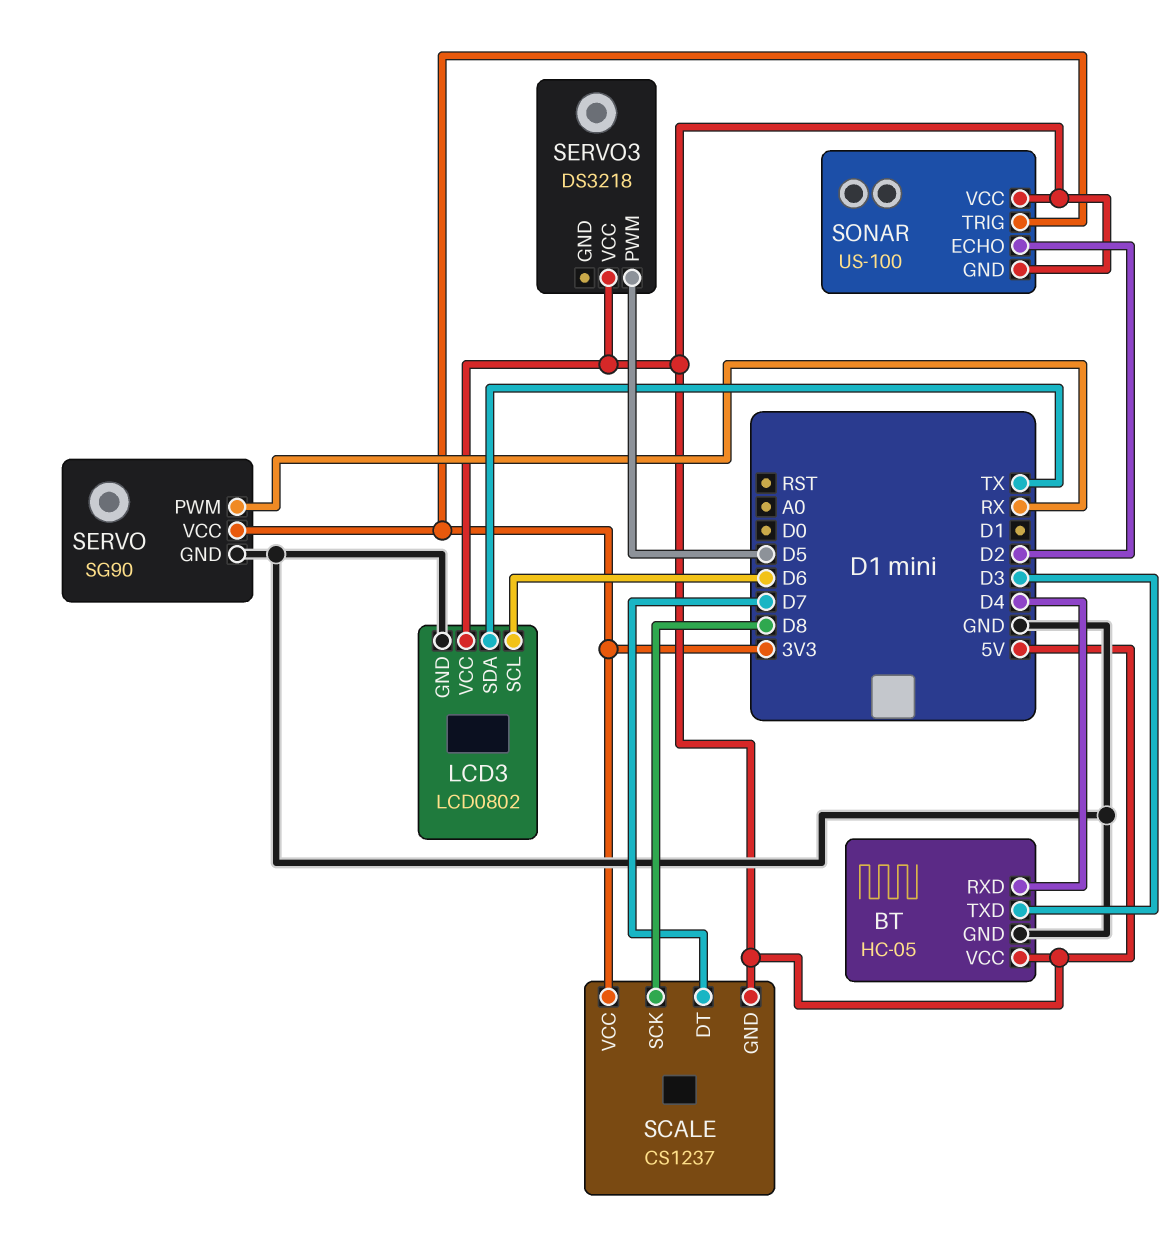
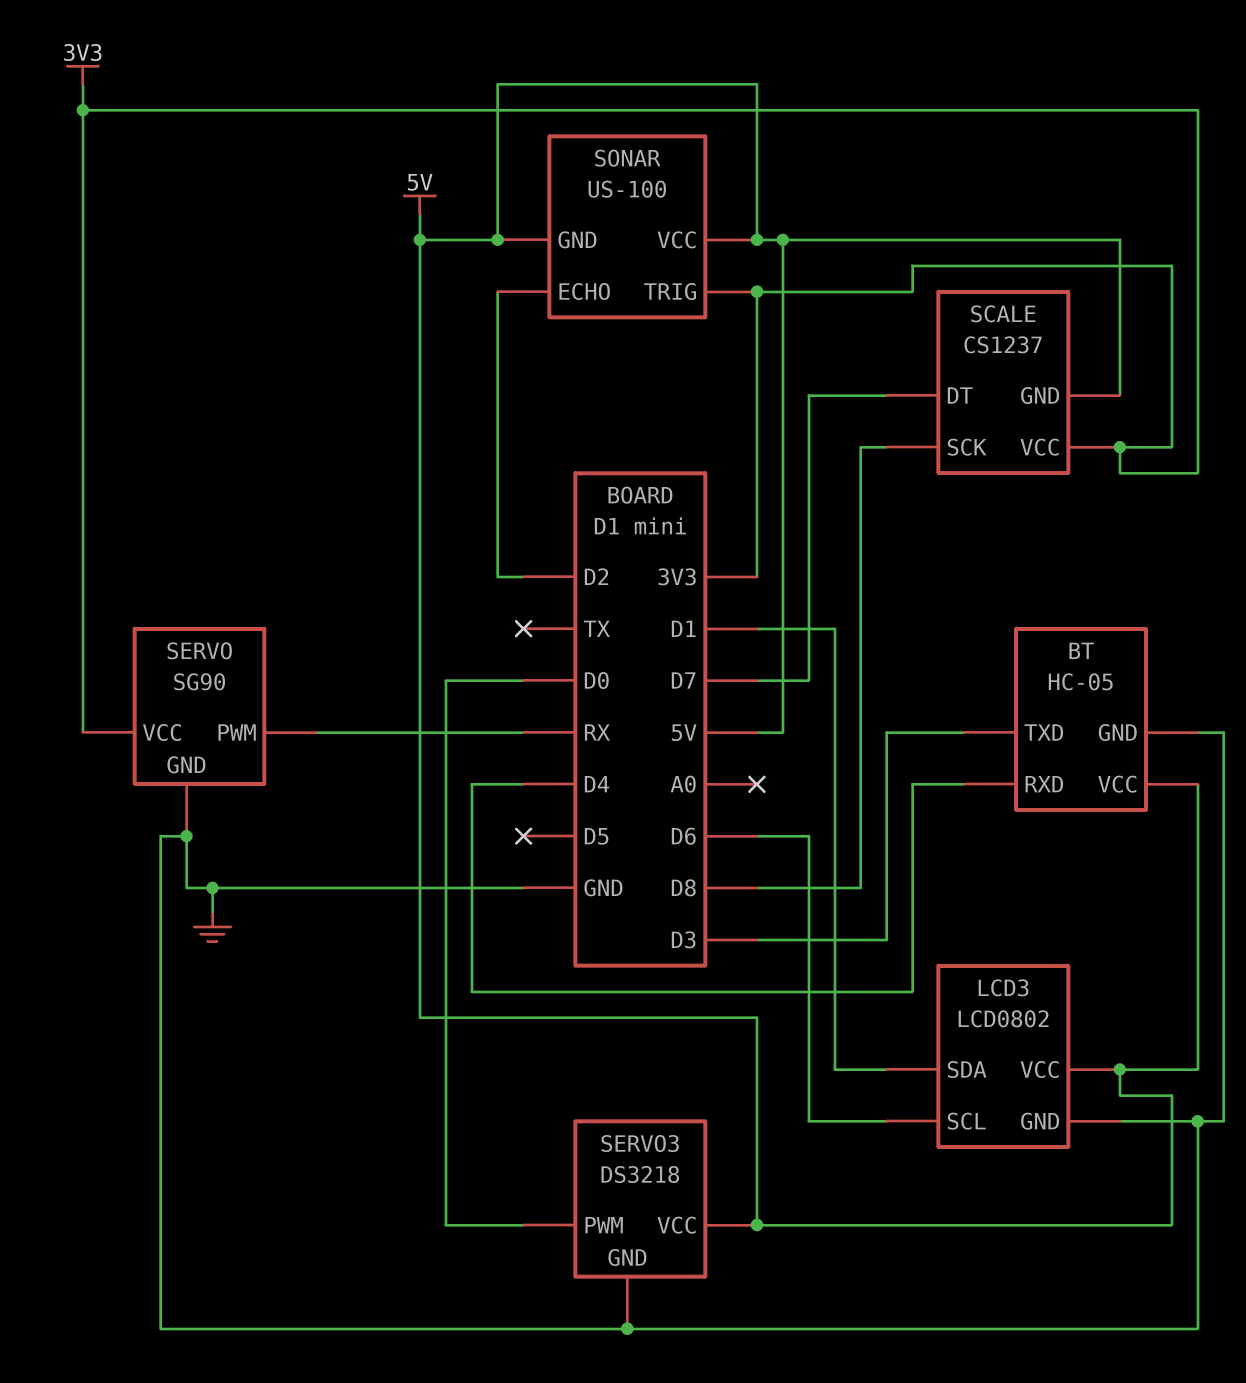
LCD3 pin SDA: TX -> D1
SERVO3 pin GND: none -> GND
SERVO3 pin PWM: D5 -> D0

